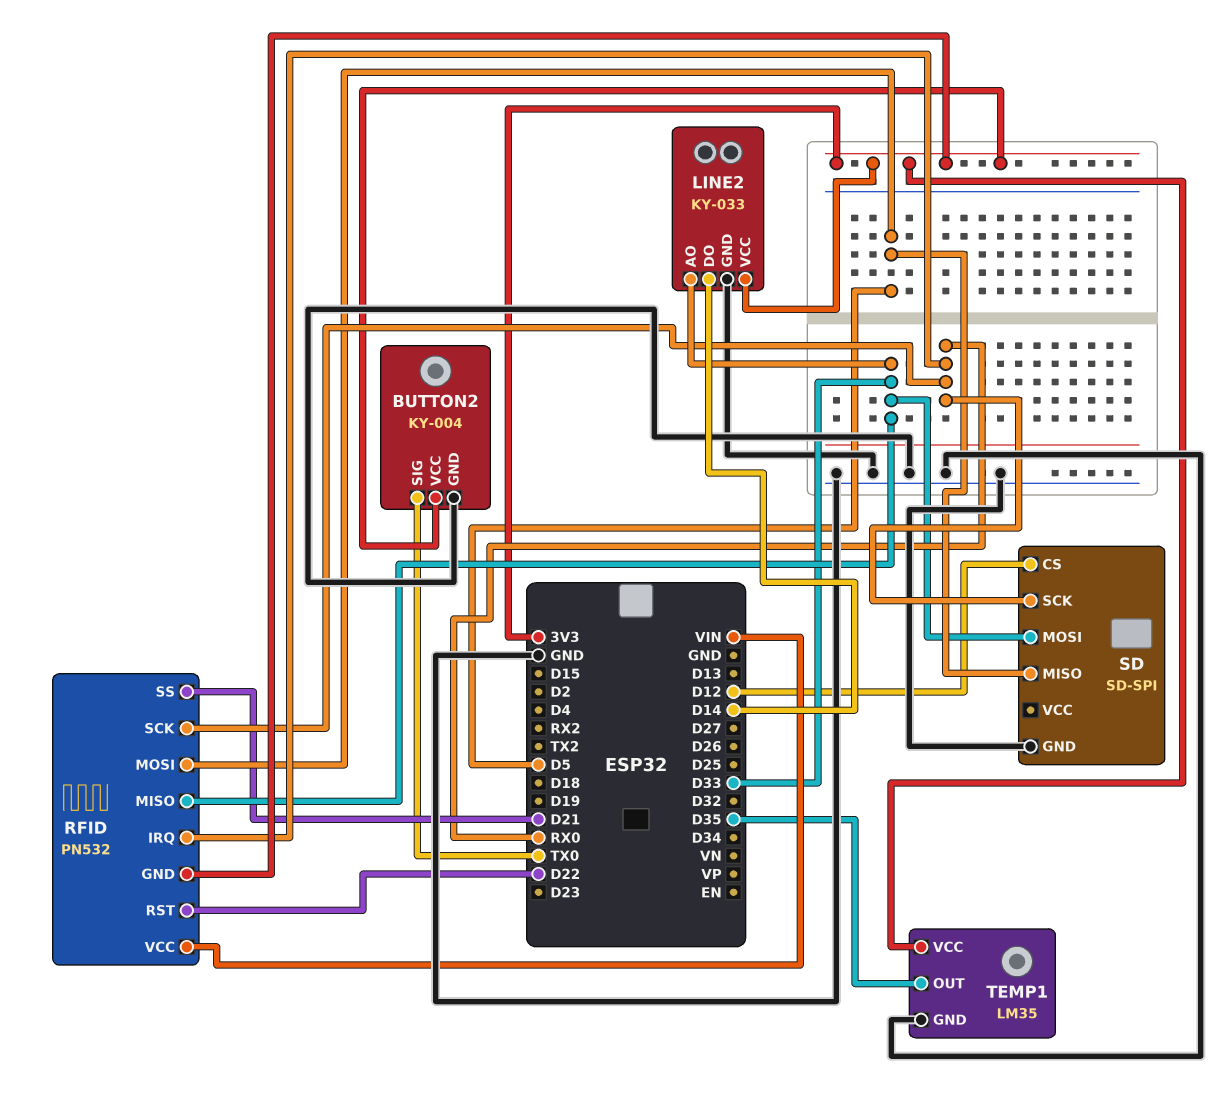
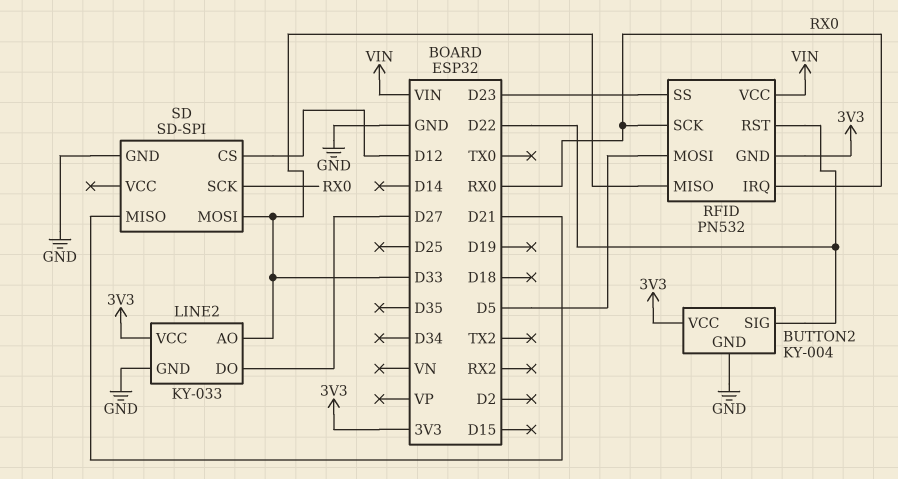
BUTTON2 pin SIG: TX0 -> D22
LINE2 pin DO: D14 -> D27
RFID pin SS: D21 -> D23
SD pin MISO: D5 -> D21
TEMP1: LM35 -> none
TEMP1 pin GND: GND -> none
TEMP1 pin OUT: D35 -> none
TEMP1 pin VCC: 3V3 -> none

